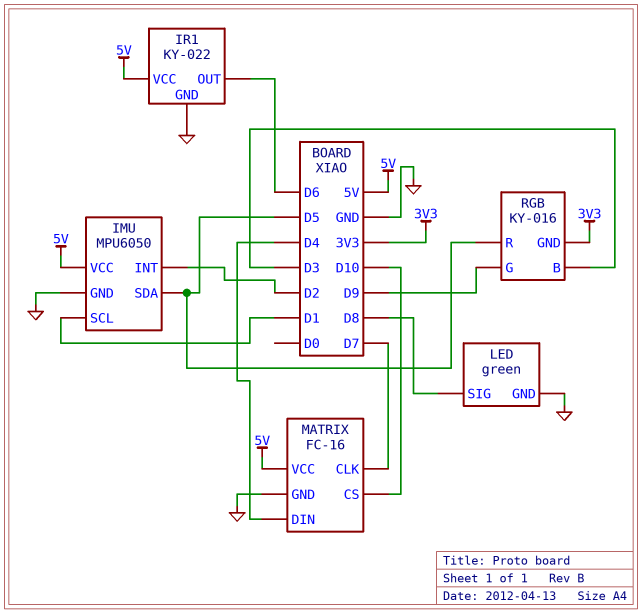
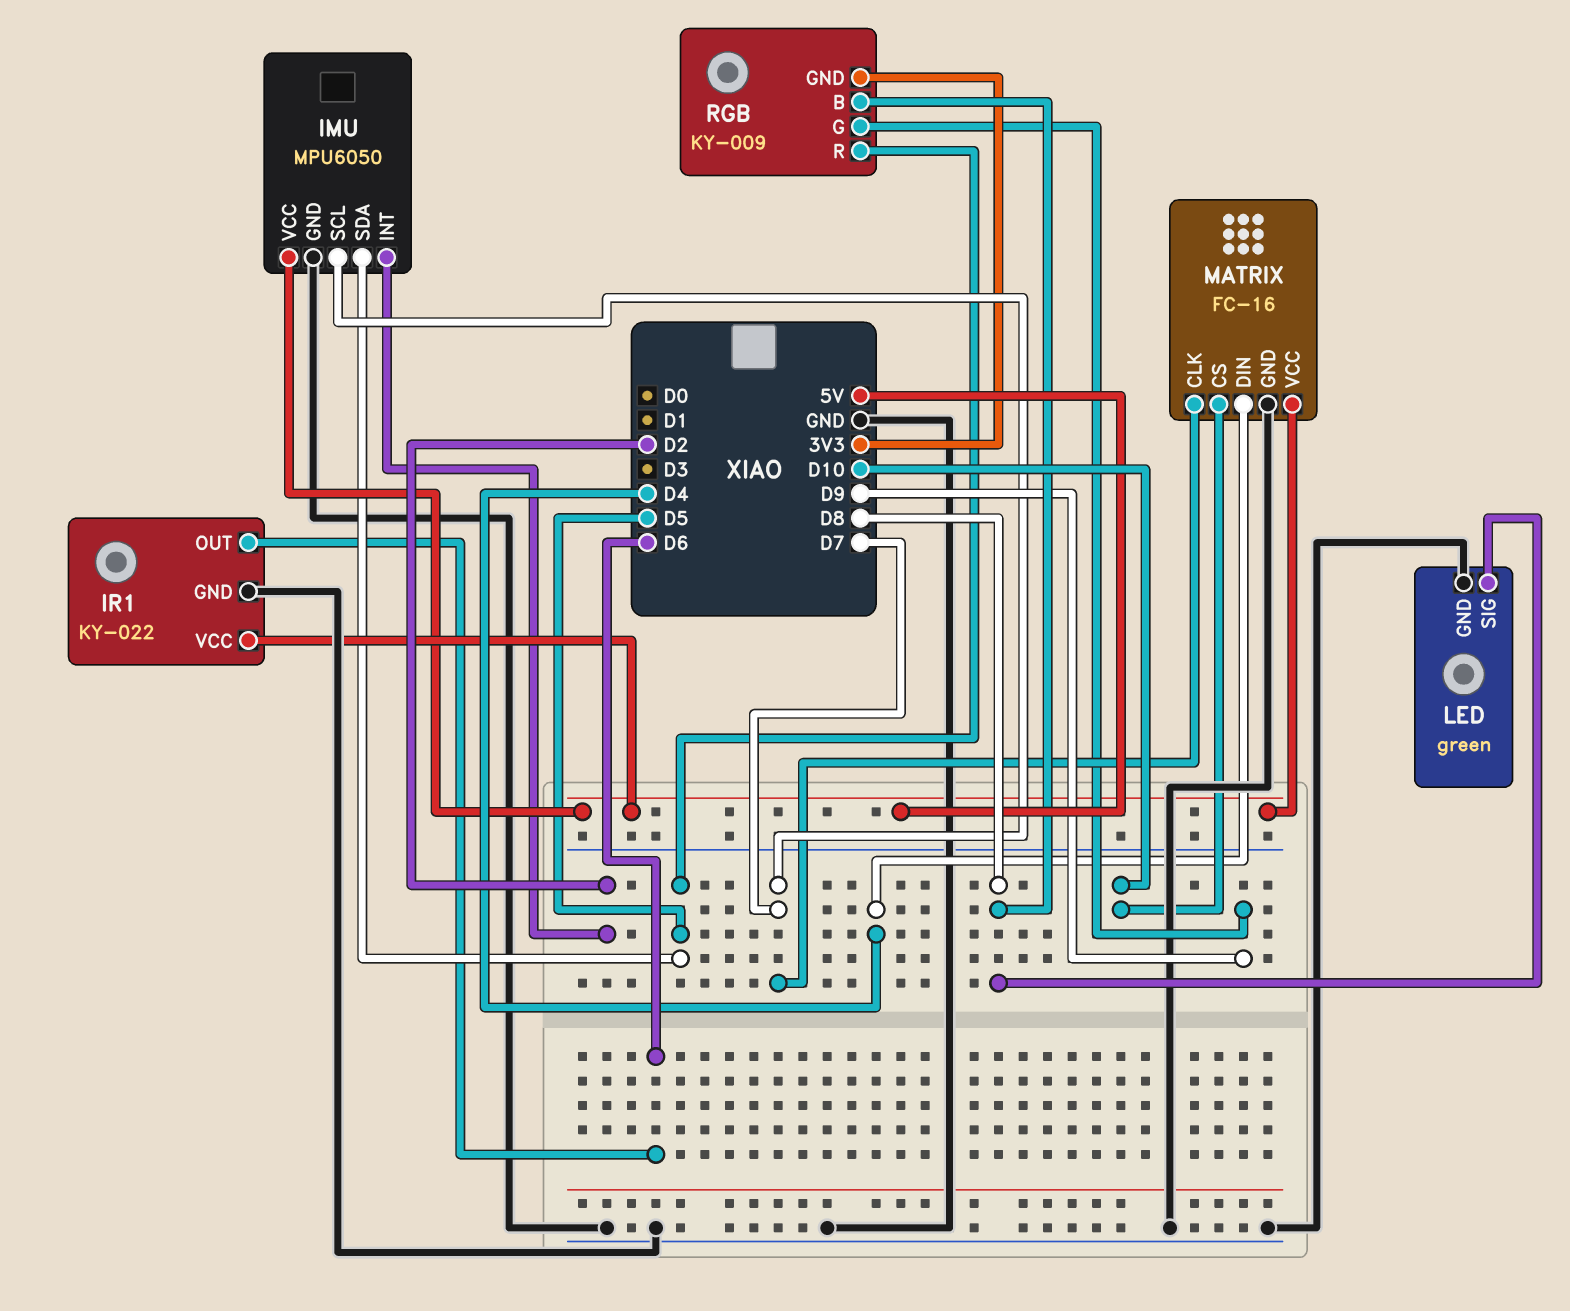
IMU pin SCL: D1 -> D7
RGB: KY-016 -> KY-009
RGB pin B: D3 -> D8

